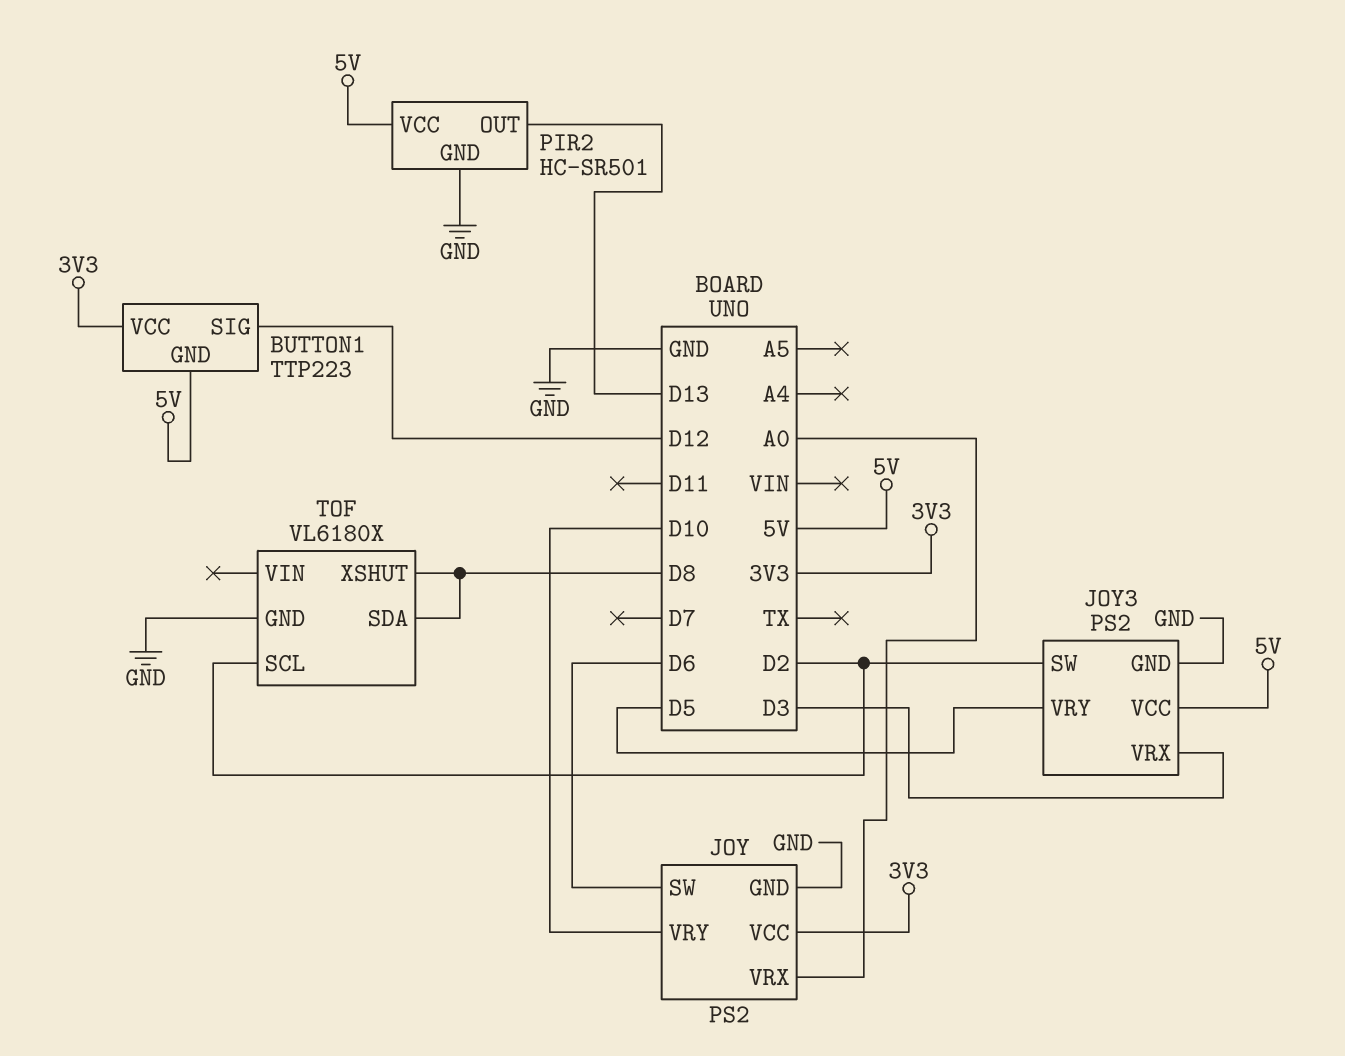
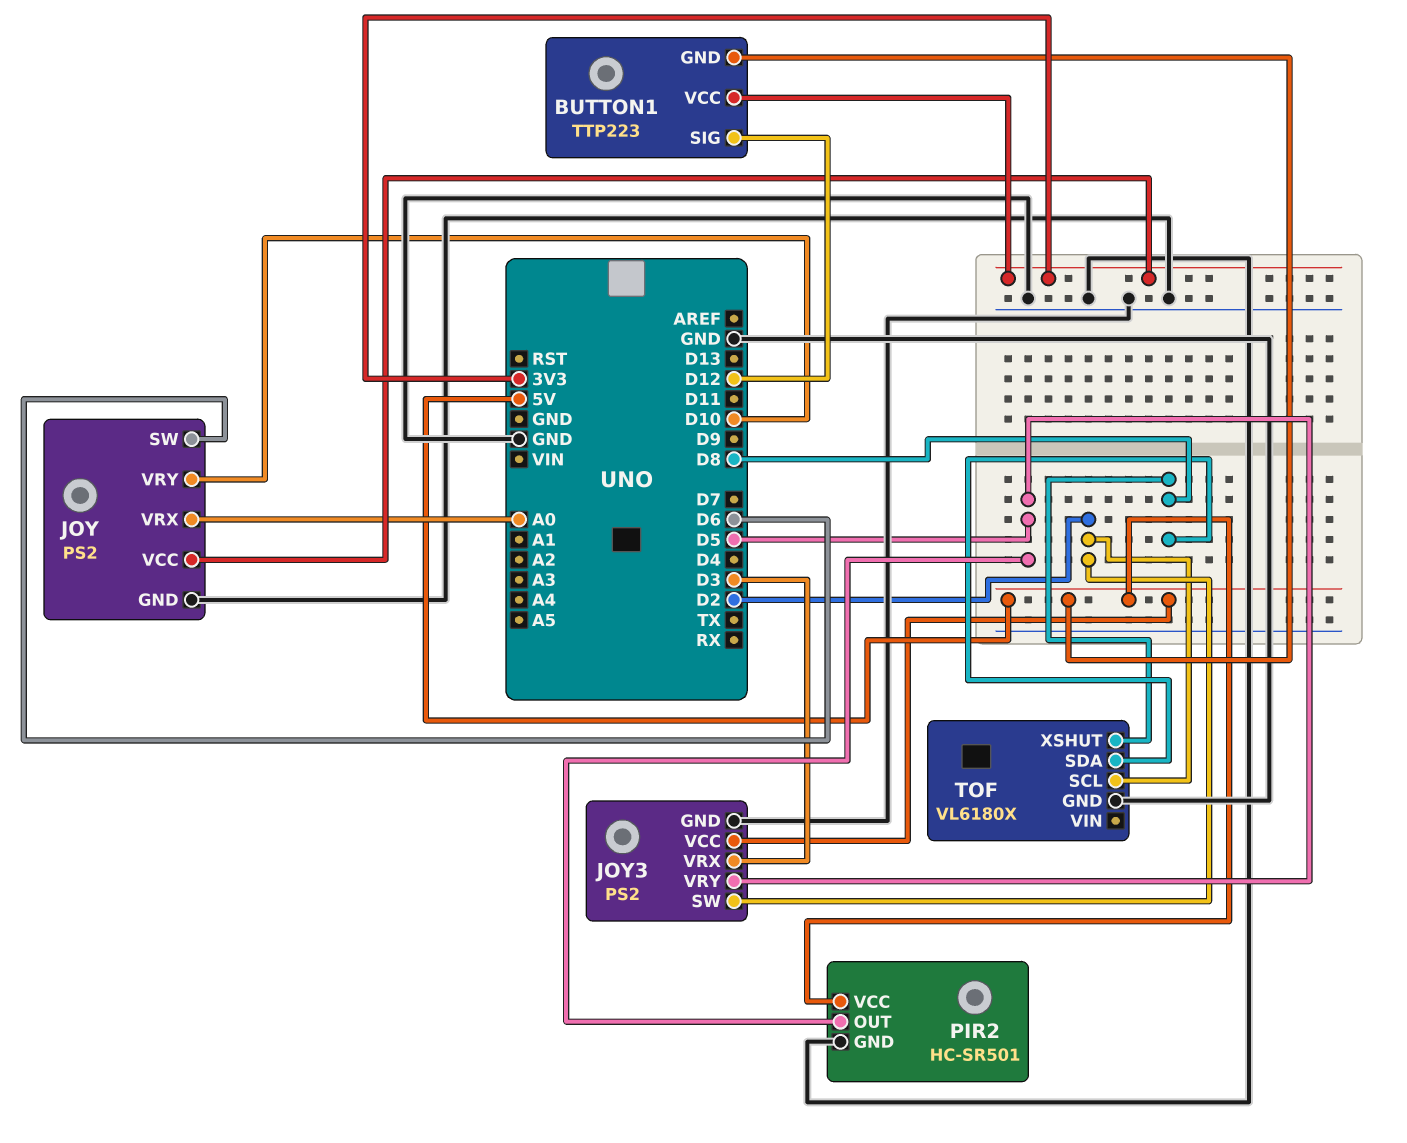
PIR2 pin OUT: D13 -> D5

